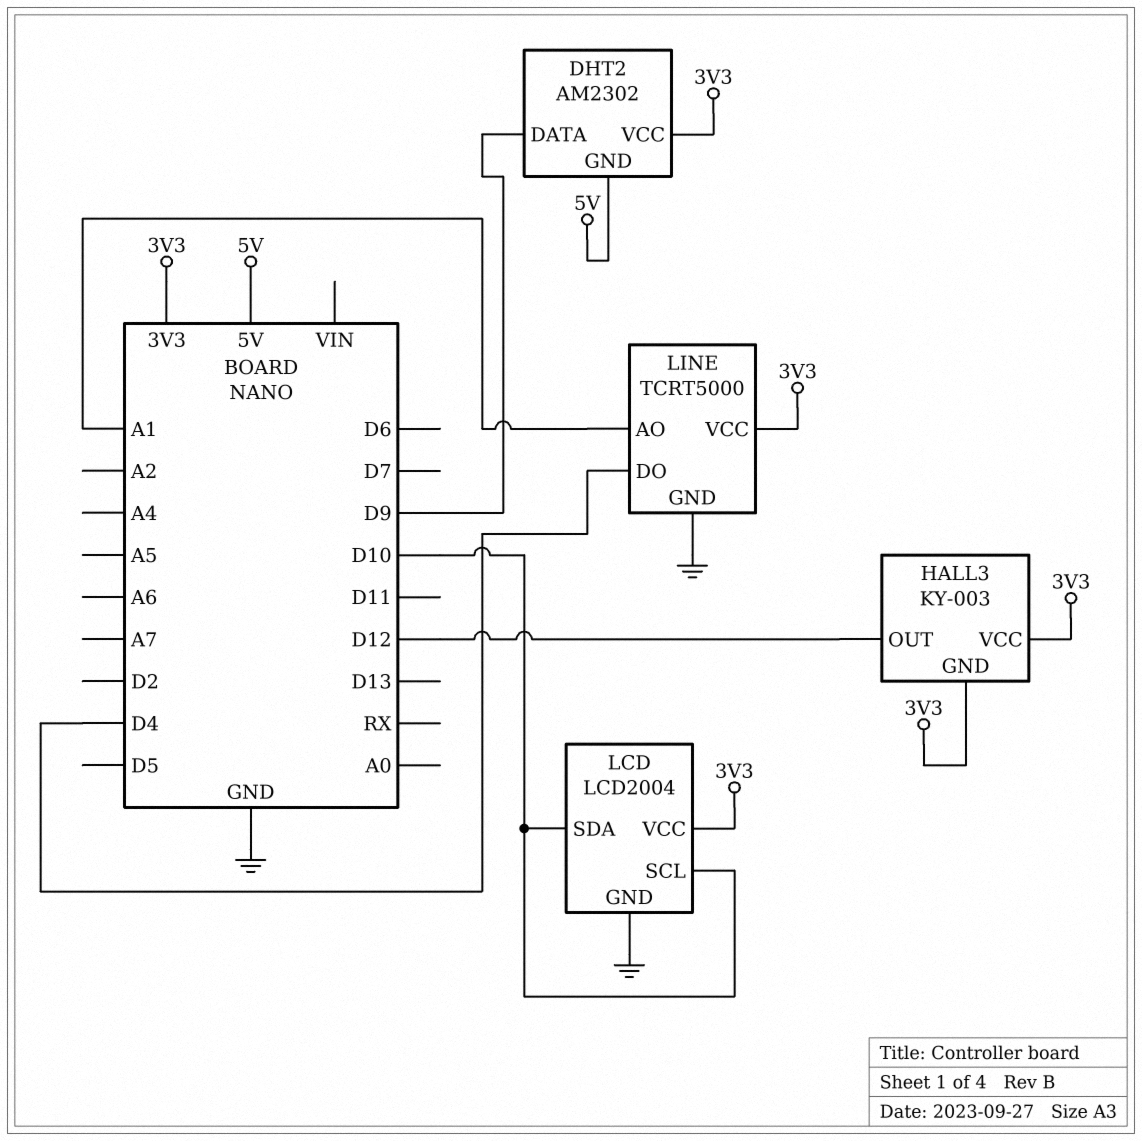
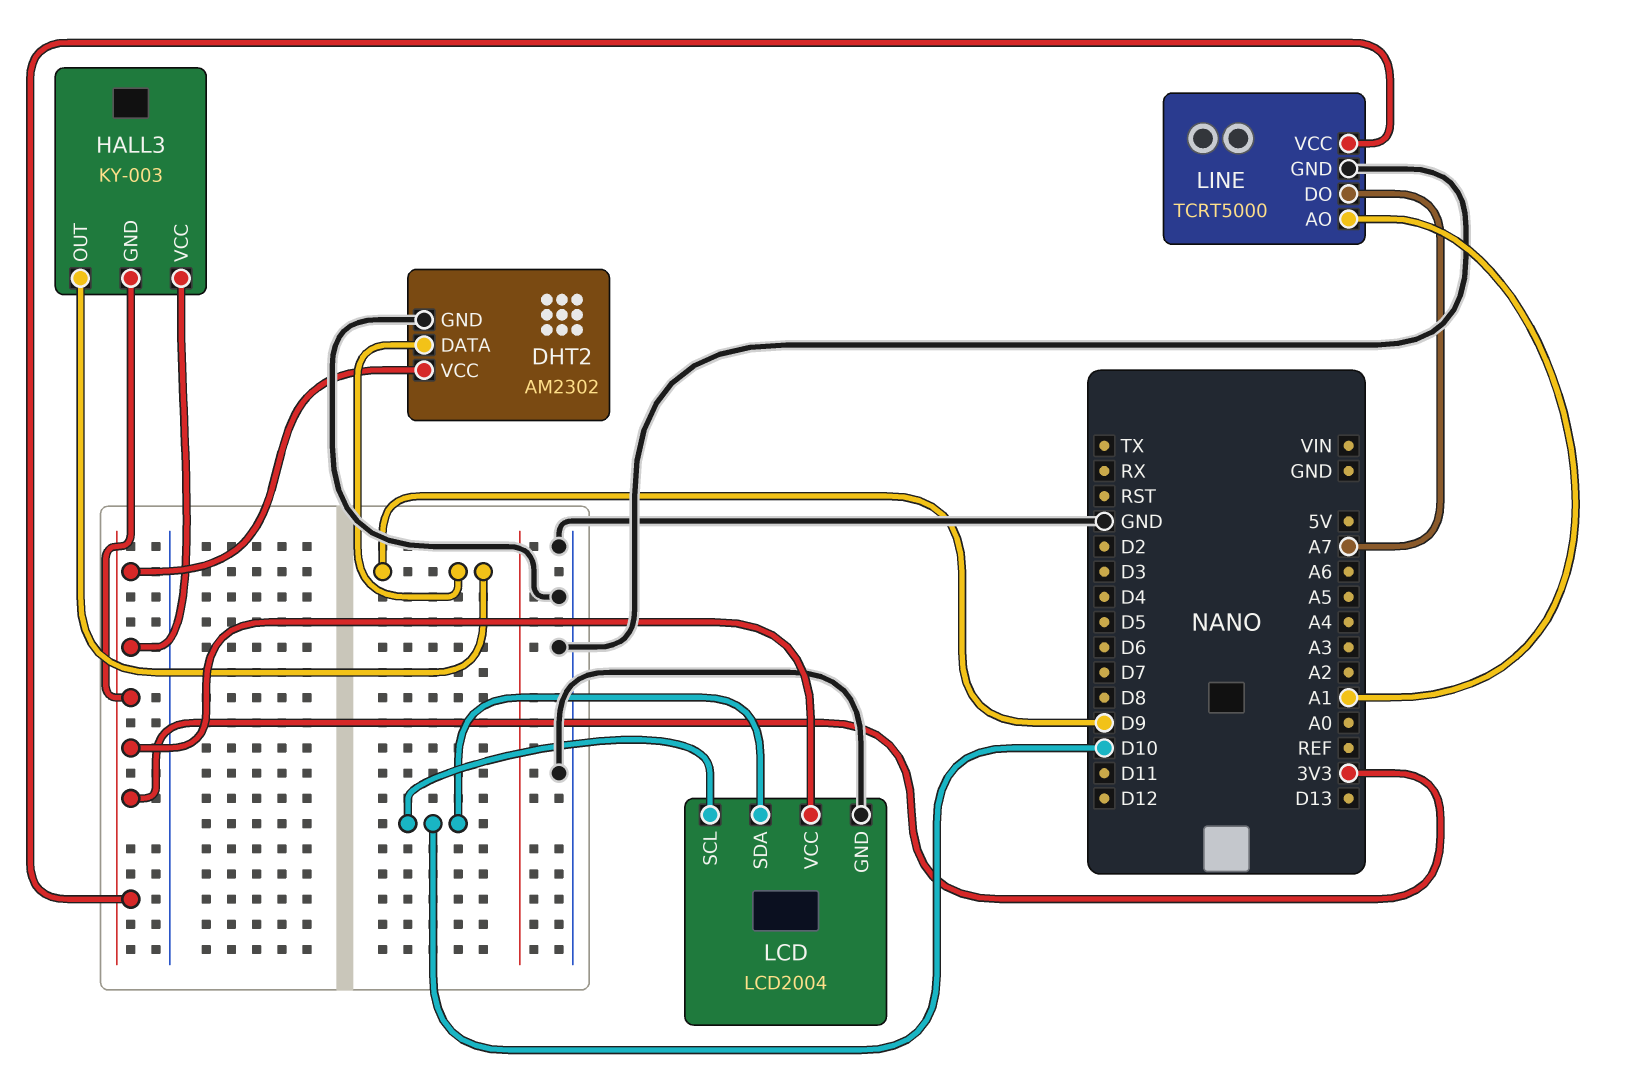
DHT2 pin GND: 5V -> GND
HALL3 pin OUT: D12 -> D9
LINE pin DO: D4 -> A7

